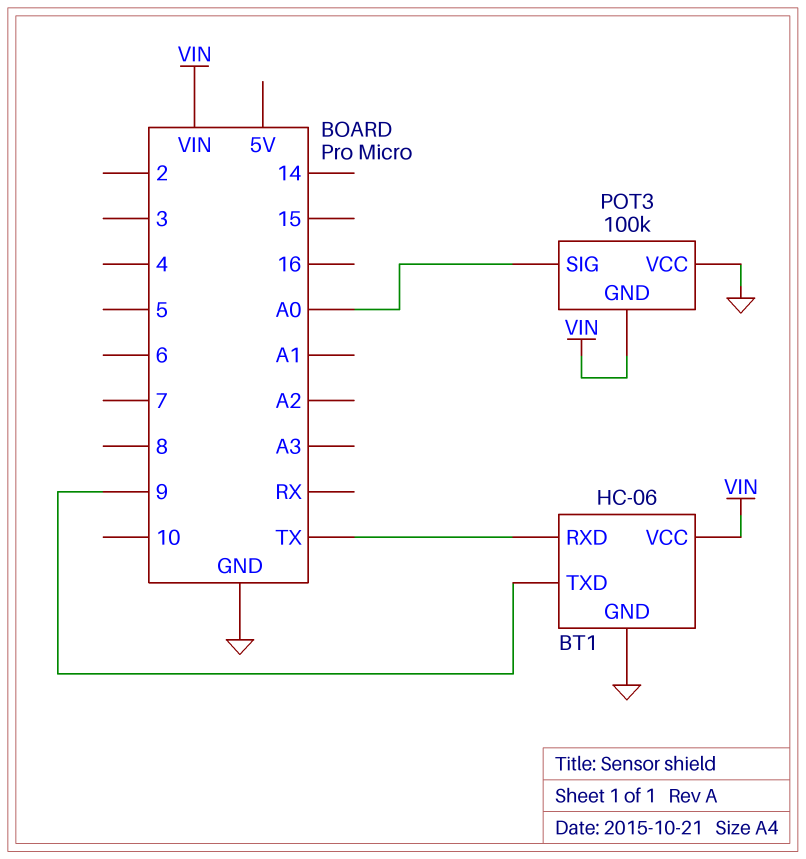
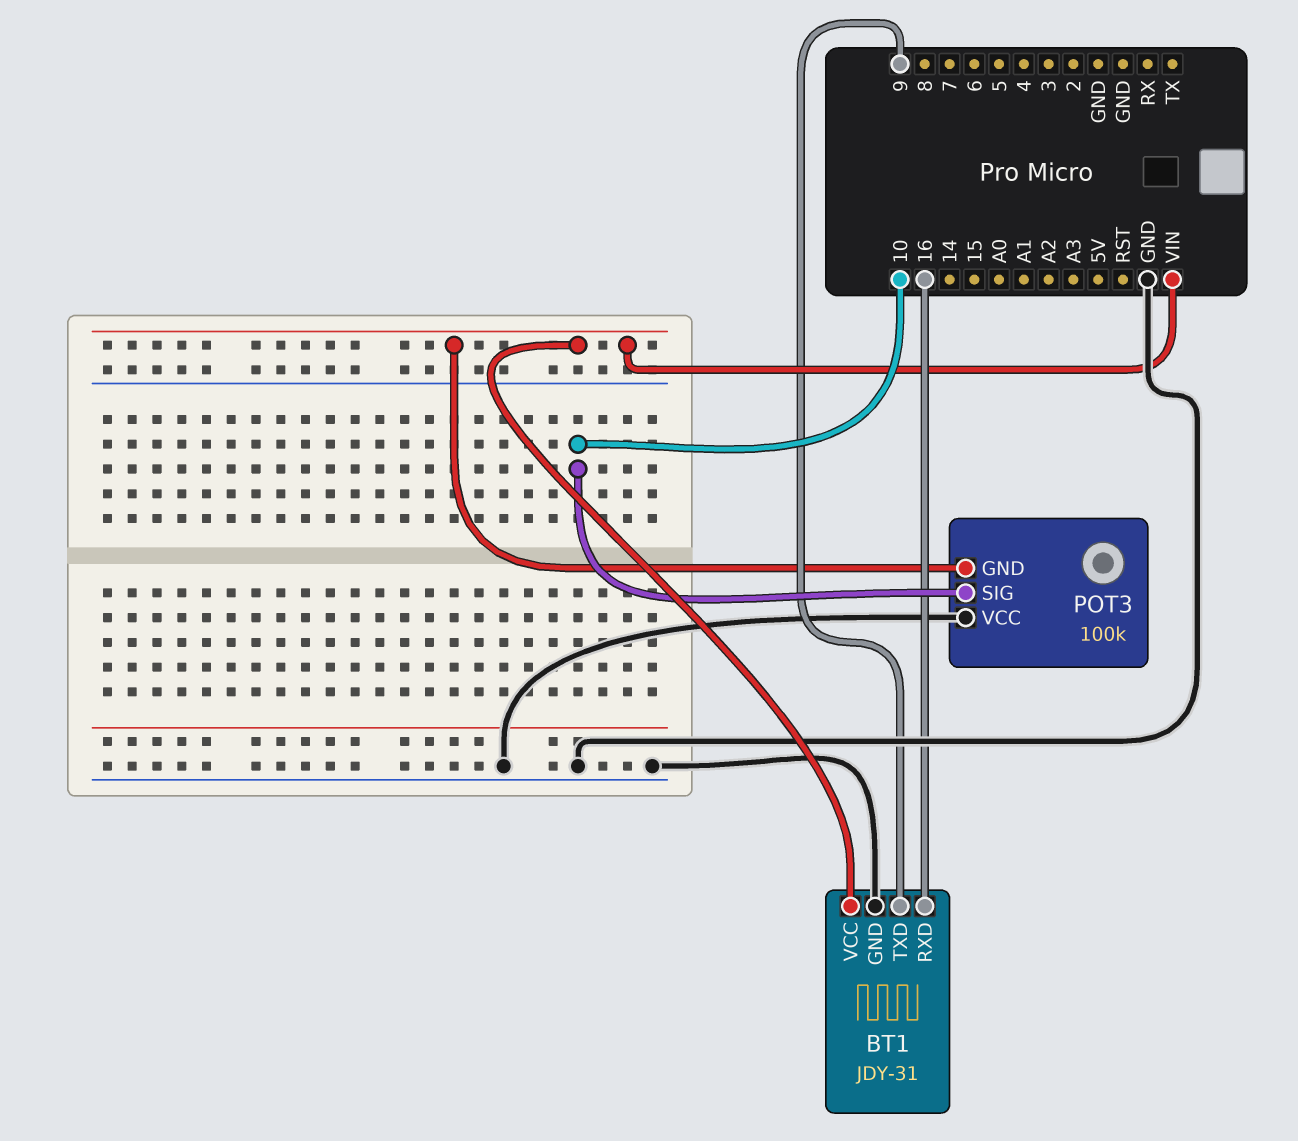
BT1: HC-06 -> JDY-31
BT1 pin RXD: TX -> 16
POT3 pin SIG: A0 -> 10

